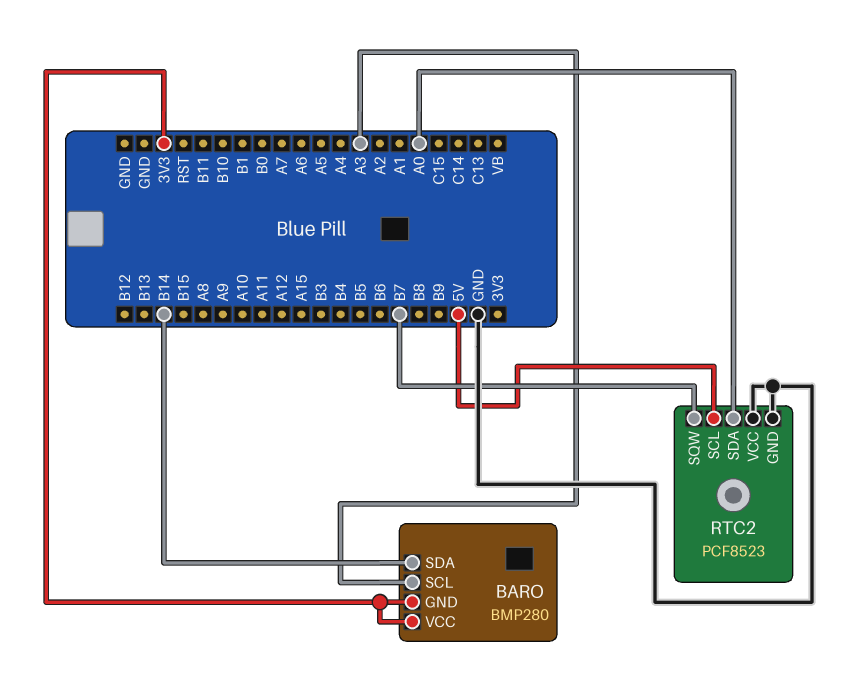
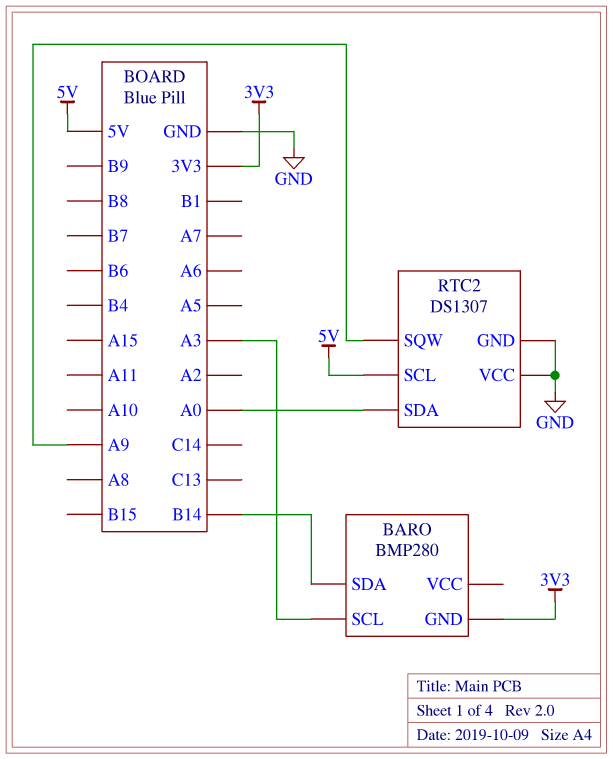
BARO pin VCC: 3V3 -> none
RTC2: PCF8523 -> DS1307
RTC2 pin SQW: B7 -> A9

